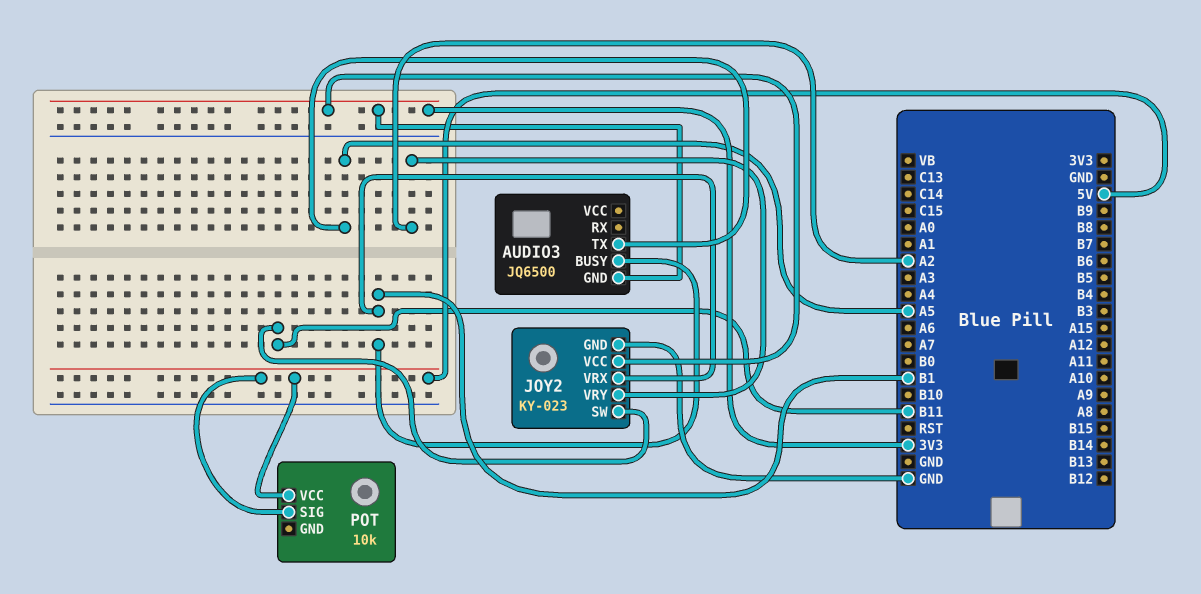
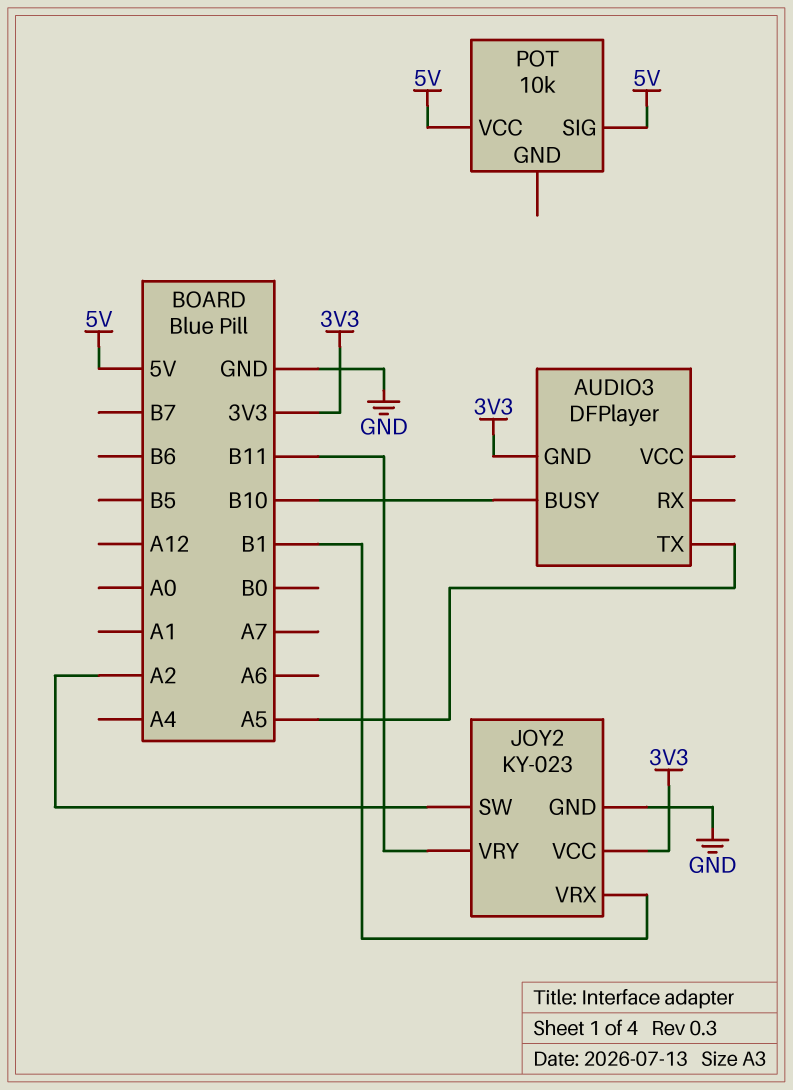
AUDIO3: JQ6500 -> DFPlayer
AUDIO3 pin BUSY: B1 -> B10
JOY2 pin SW: B11 -> A2
JOY2 pin VRY: A2 -> B11

